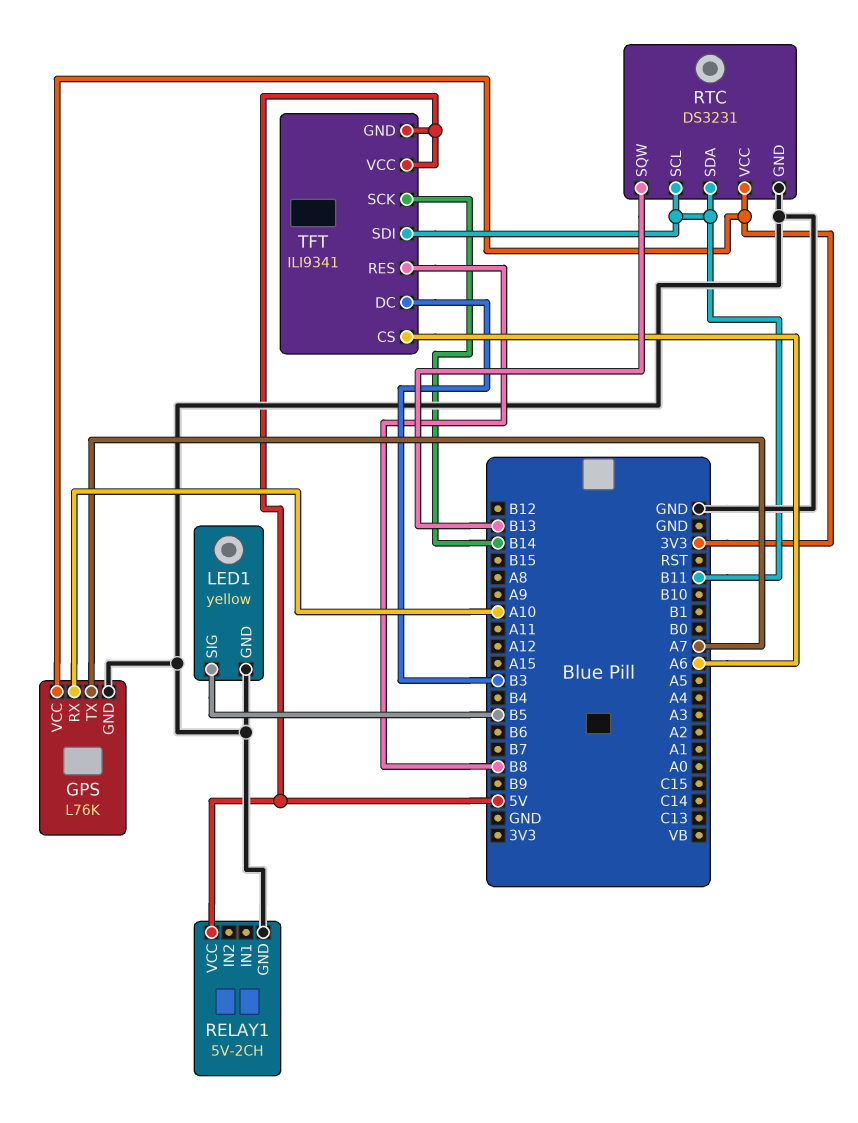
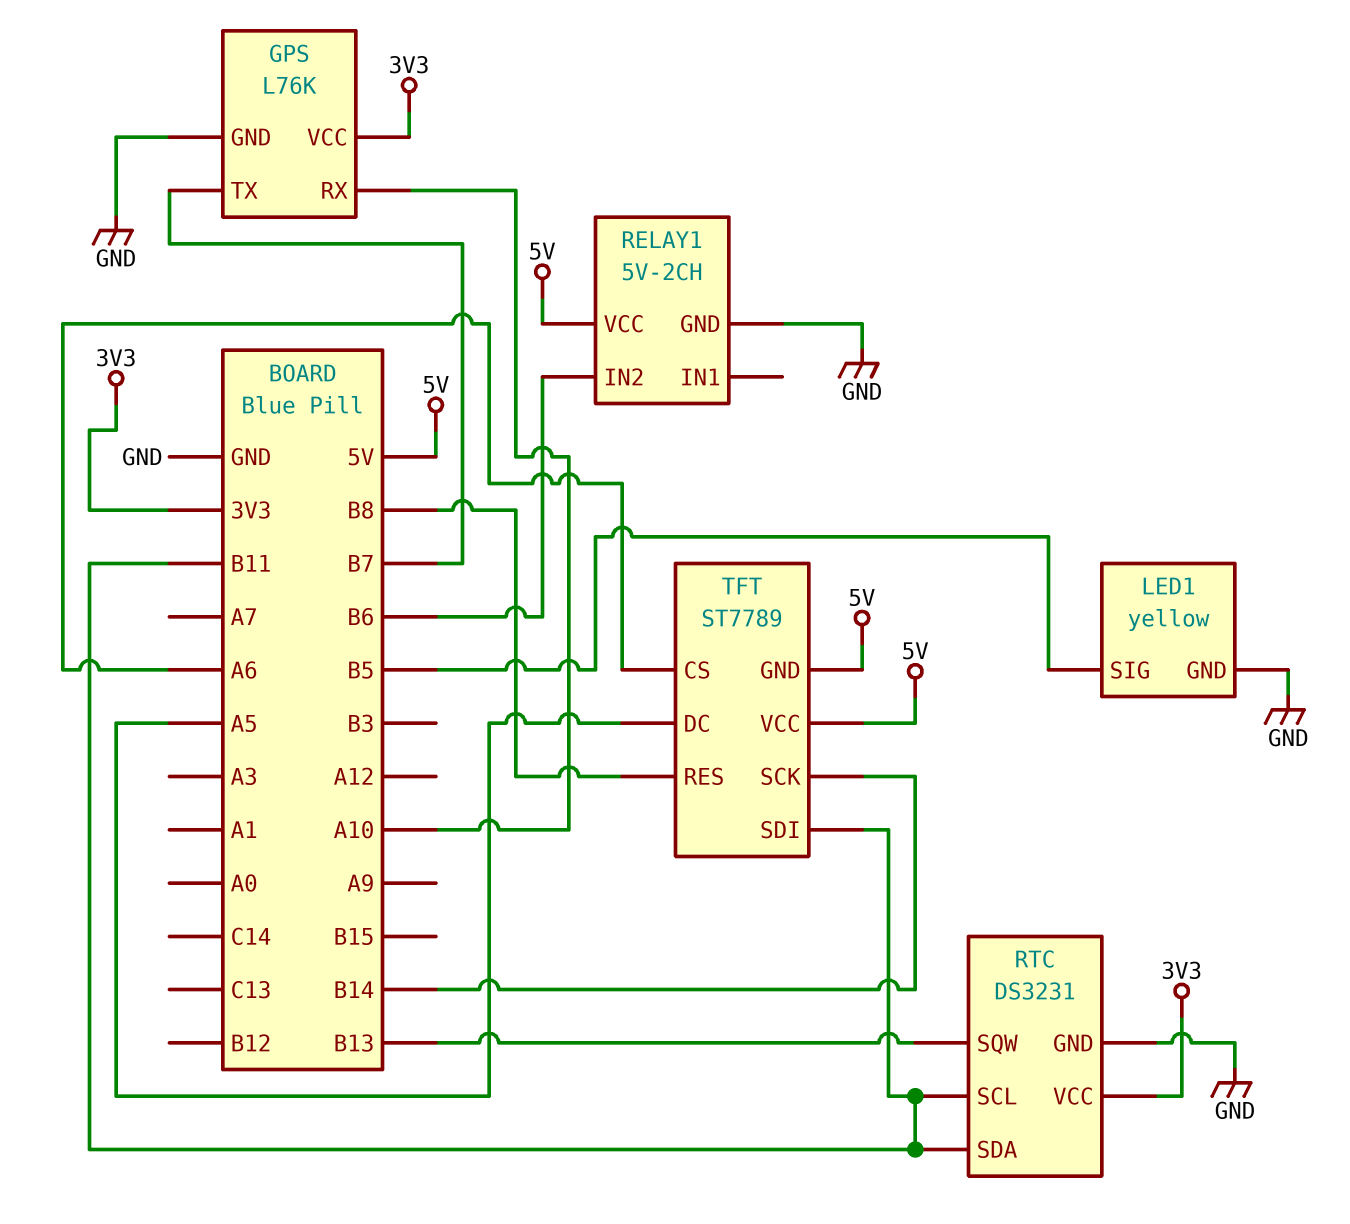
GPS pin TX: A7 -> B7
RELAY1 pin IN2: none -> B6
TFT: ILI9341 -> ST7789
TFT pin DC: B3 -> A5

